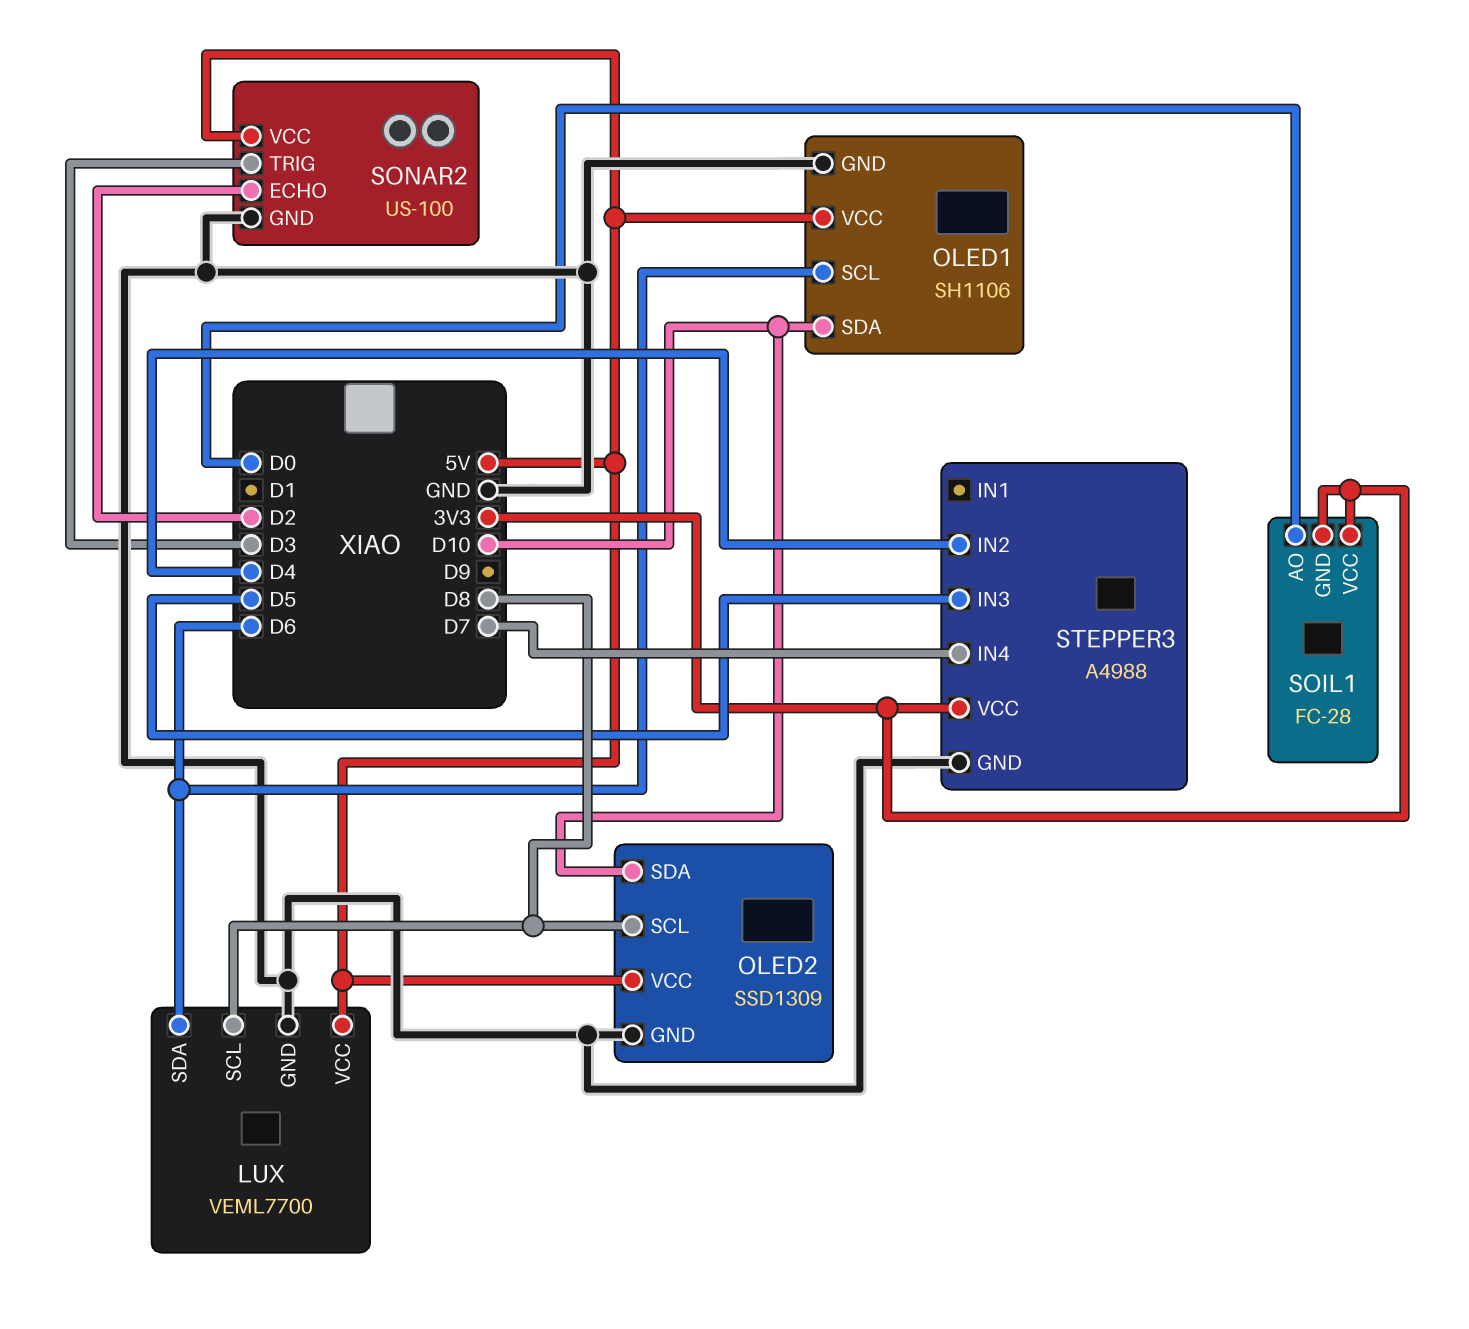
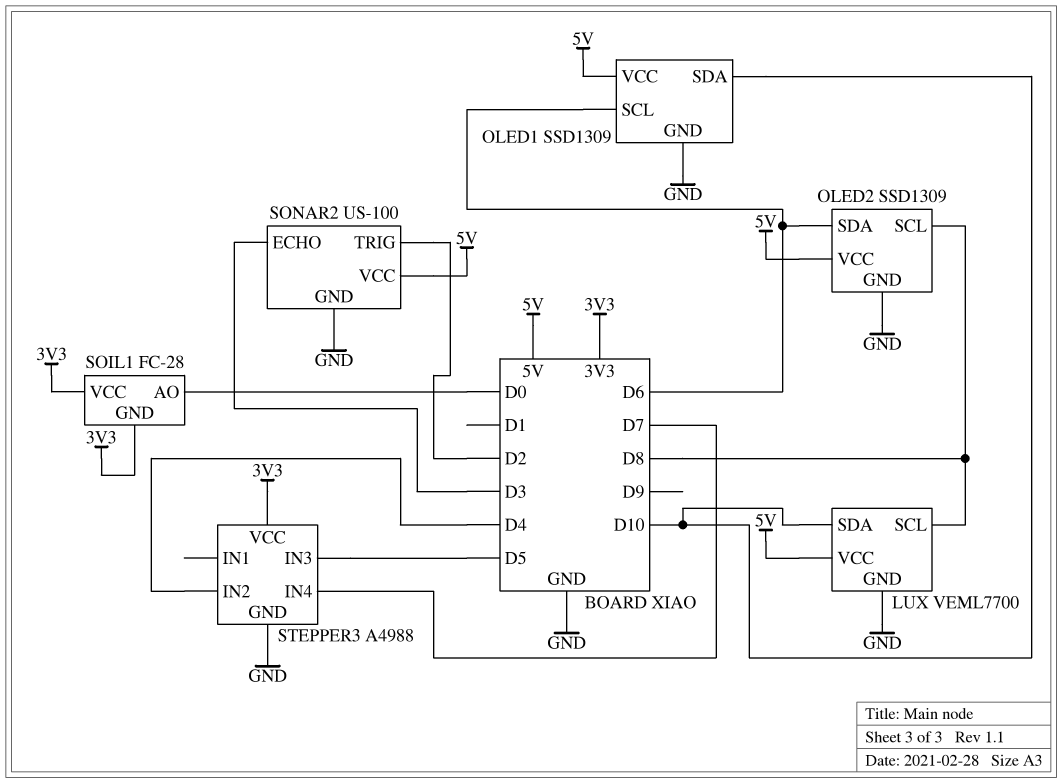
LUX pin SDA: D6 -> D10
OLED1: SH1106 -> SSD1309
OLED2 pin SDA: D10 -> D6
SONAR2 pin ECHO: D2 -> D3
SONAR2 pin TRIG: D3 -> D2

